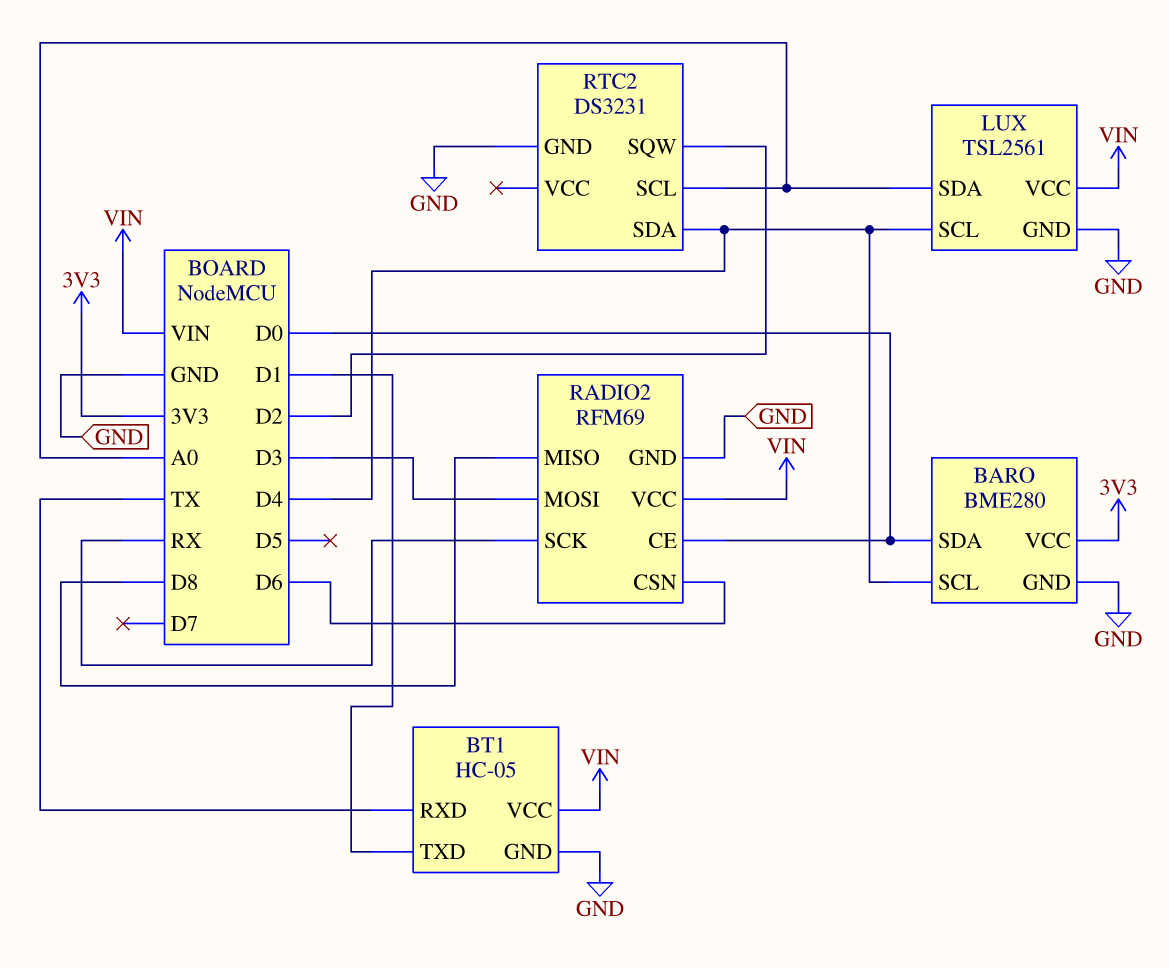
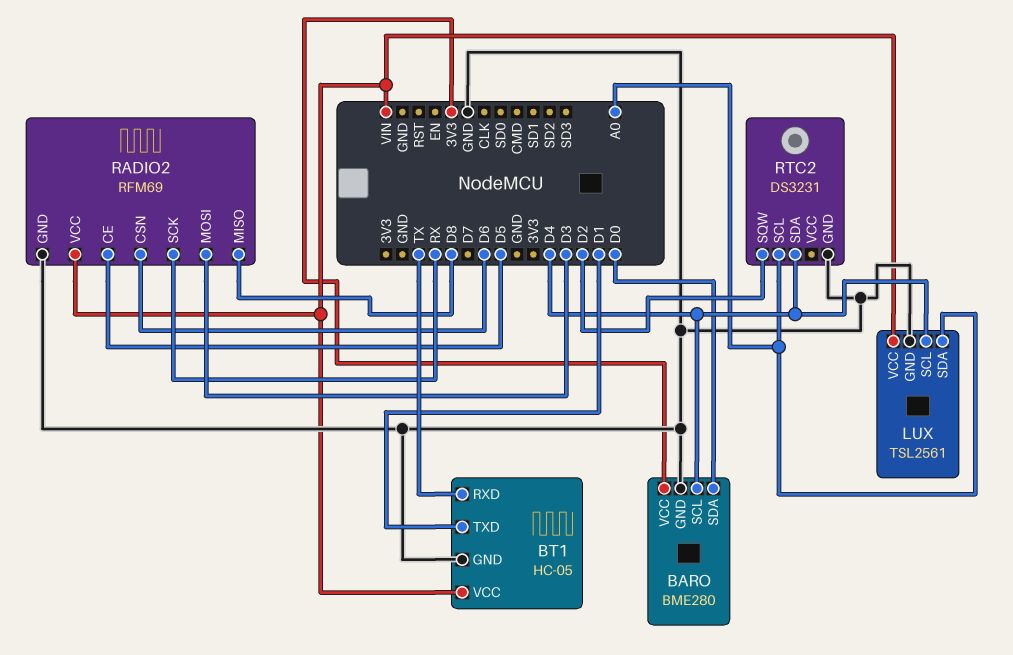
RADIO2 pin CE: D0 -> D5

